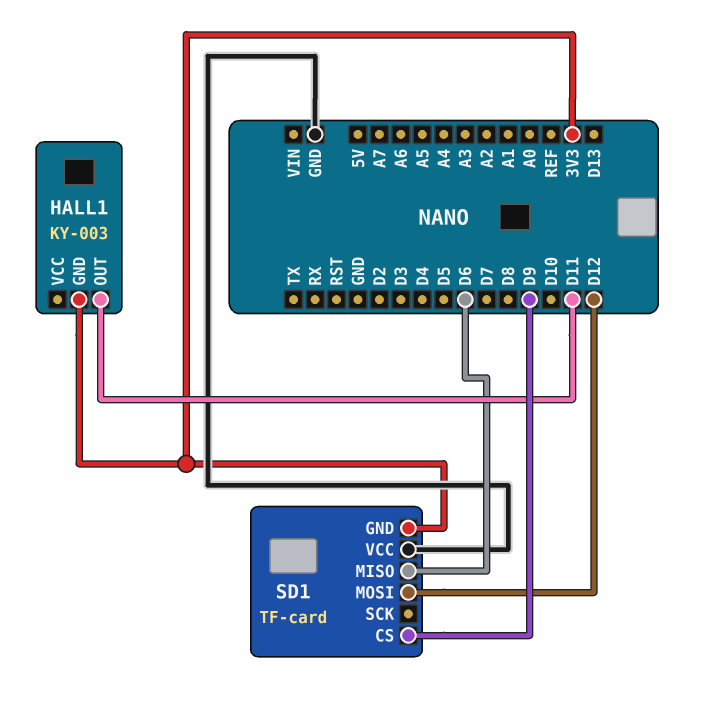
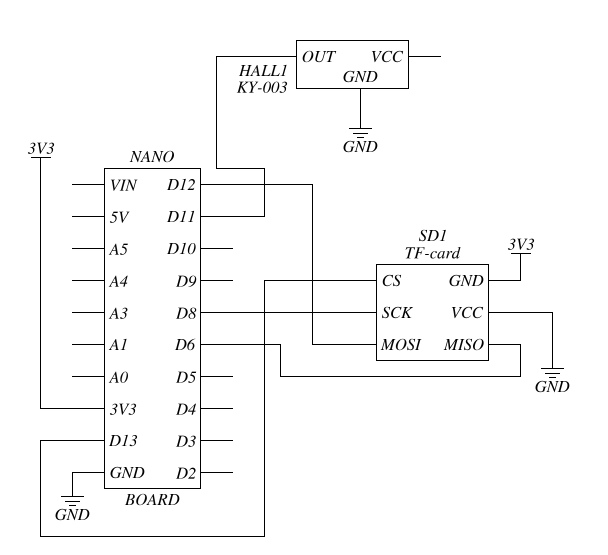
HALL1 pin GND: 3V3 -> GND
SD1 pin CS: D9 -> D13
SD1 pin SCK: none -> D8

